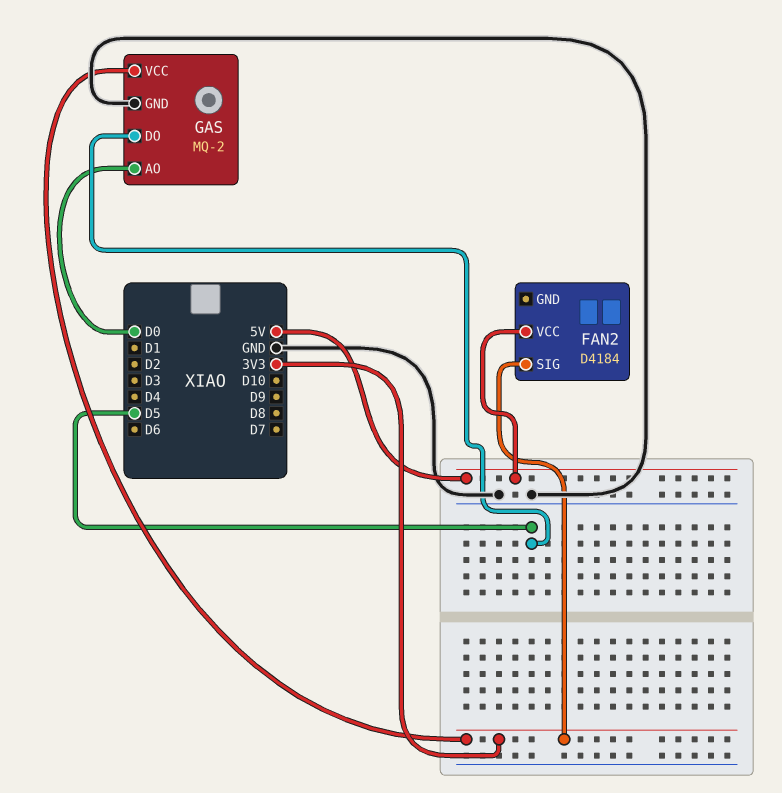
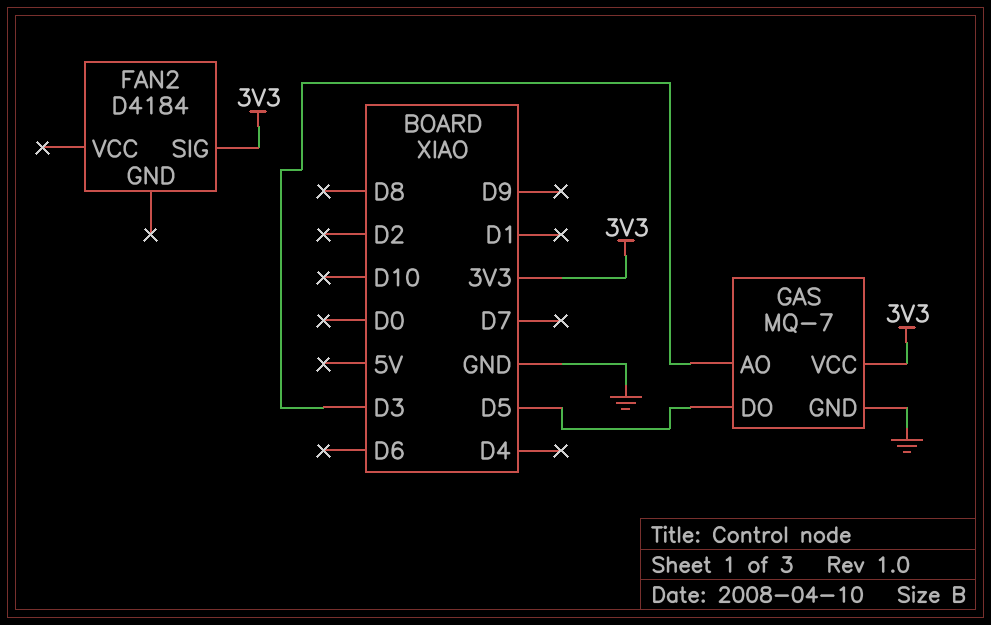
FAN2 pin VCC: 5V -> none
GAS: MQ-2 -> MQ-7
GAS pin AO: D0 -> D3

